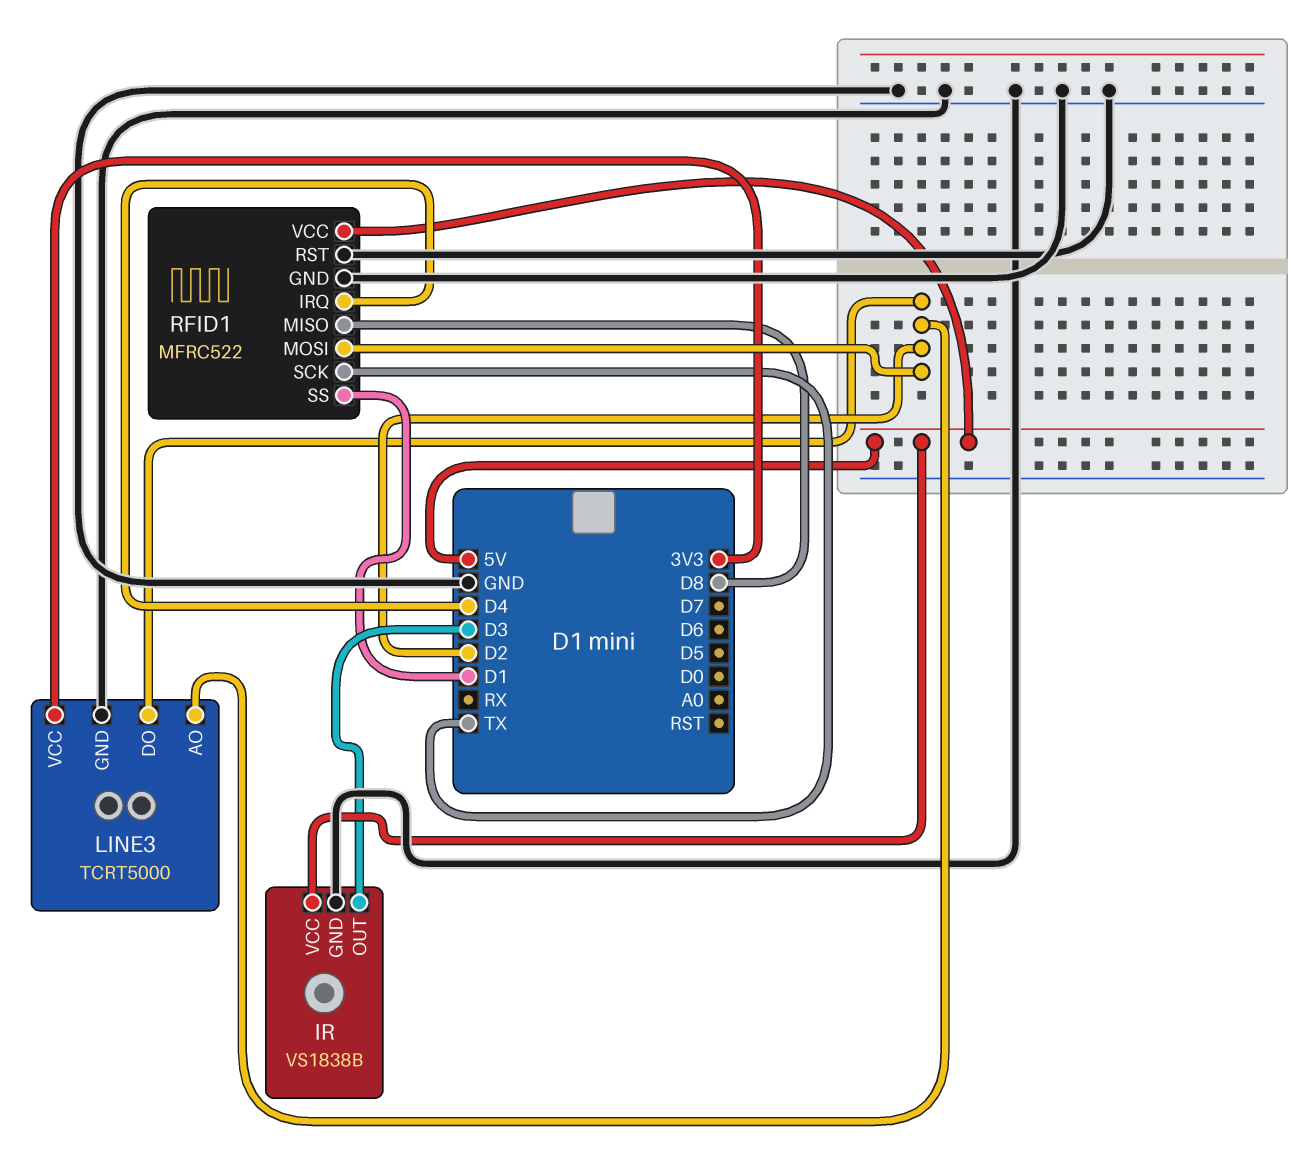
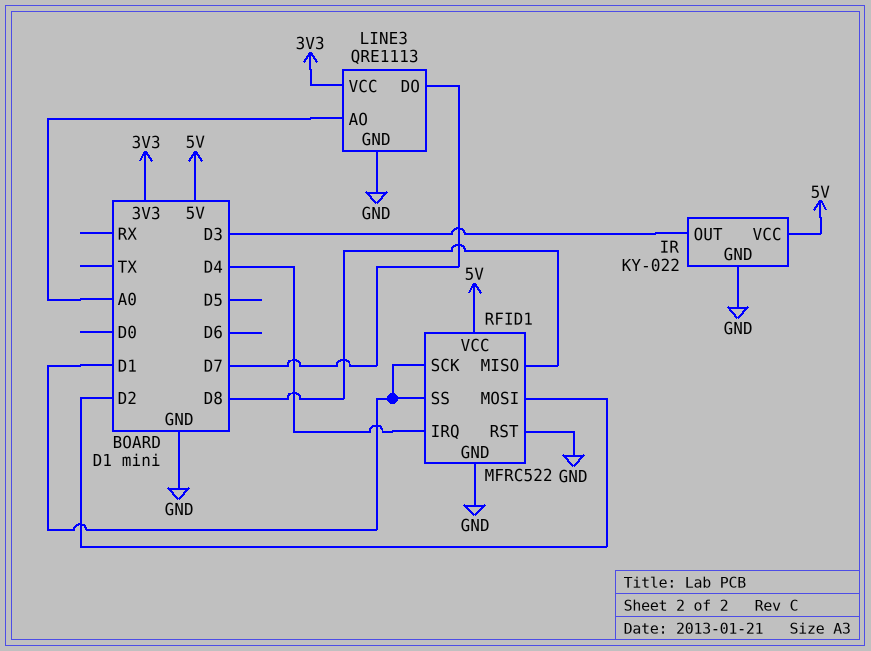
IR: VS1838B -> KY-022
LINE3: TCRT5000 -> QRE1113
LINE3 pin AO: D2 -> A0
LINE3 pin DO: D2 -> D7
RFID1 pin SCK: TX -> D1

